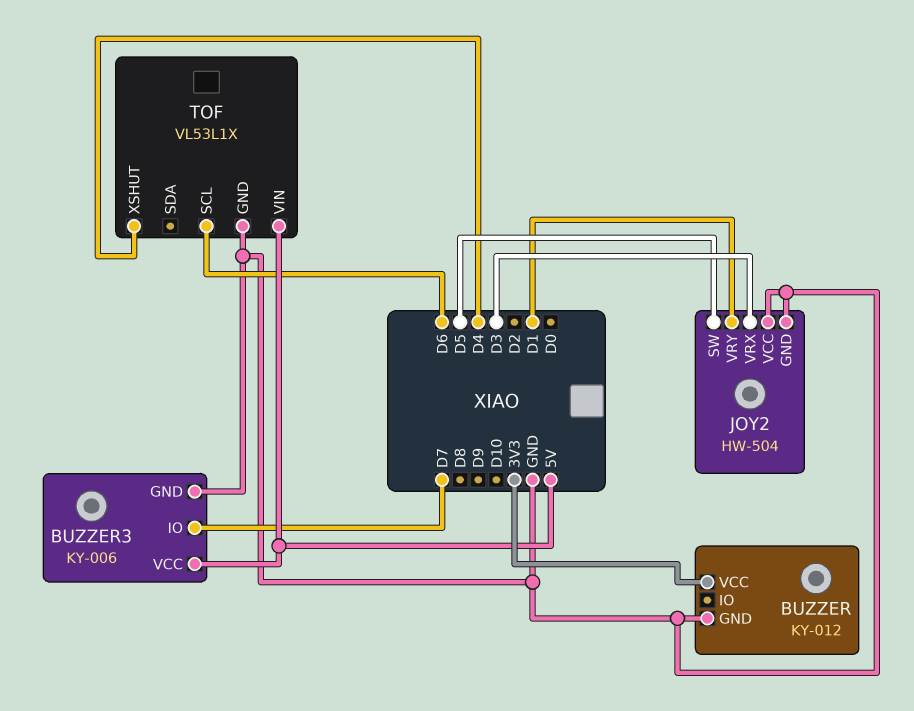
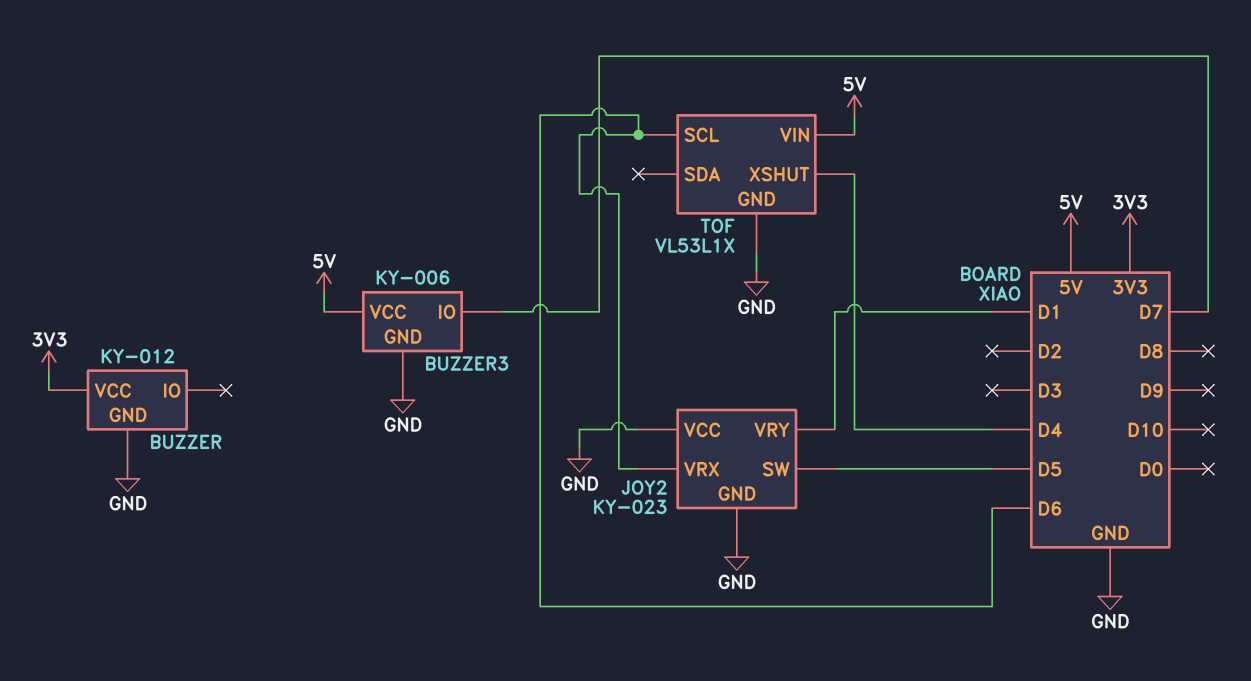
JOY2: HW-504 -> KY-023
JOY2 pin VRX: D3 -> D6

